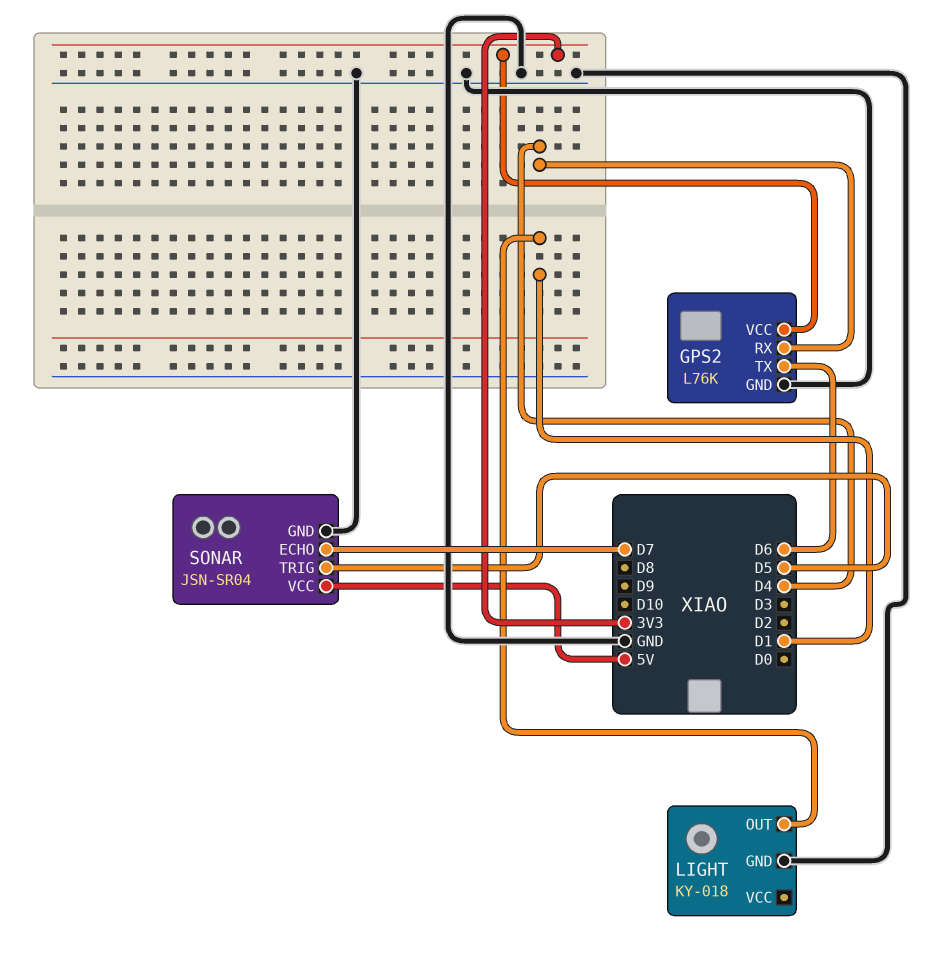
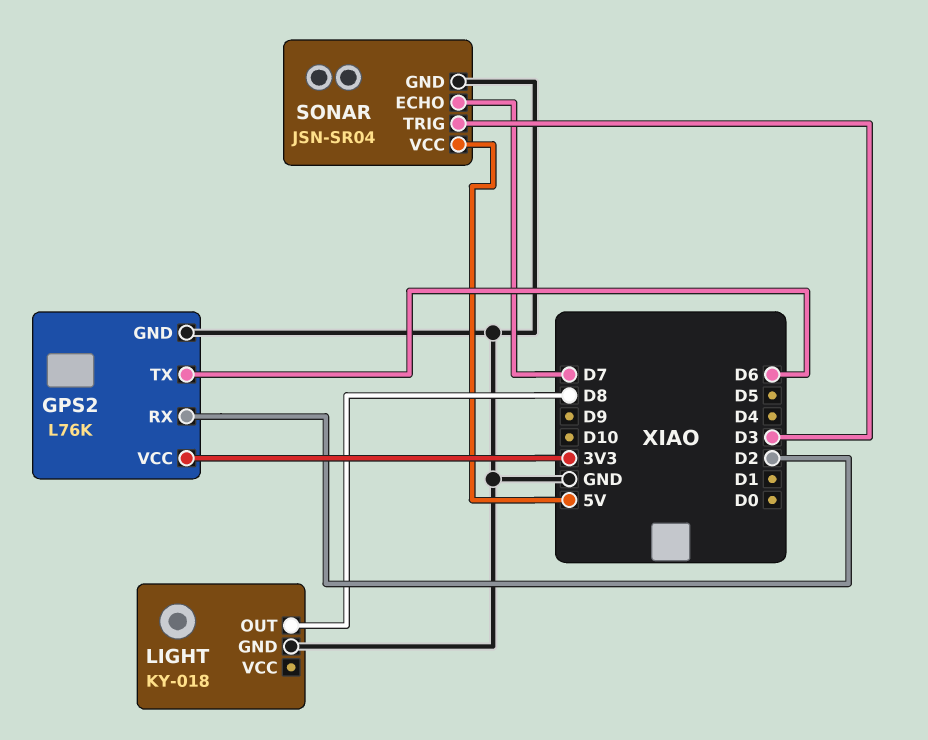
GPS2 pin RX: D4 -> D2
LIGHT pin OUT: D1 -> D8
SONAR pin TRIG: D5 -> D3

